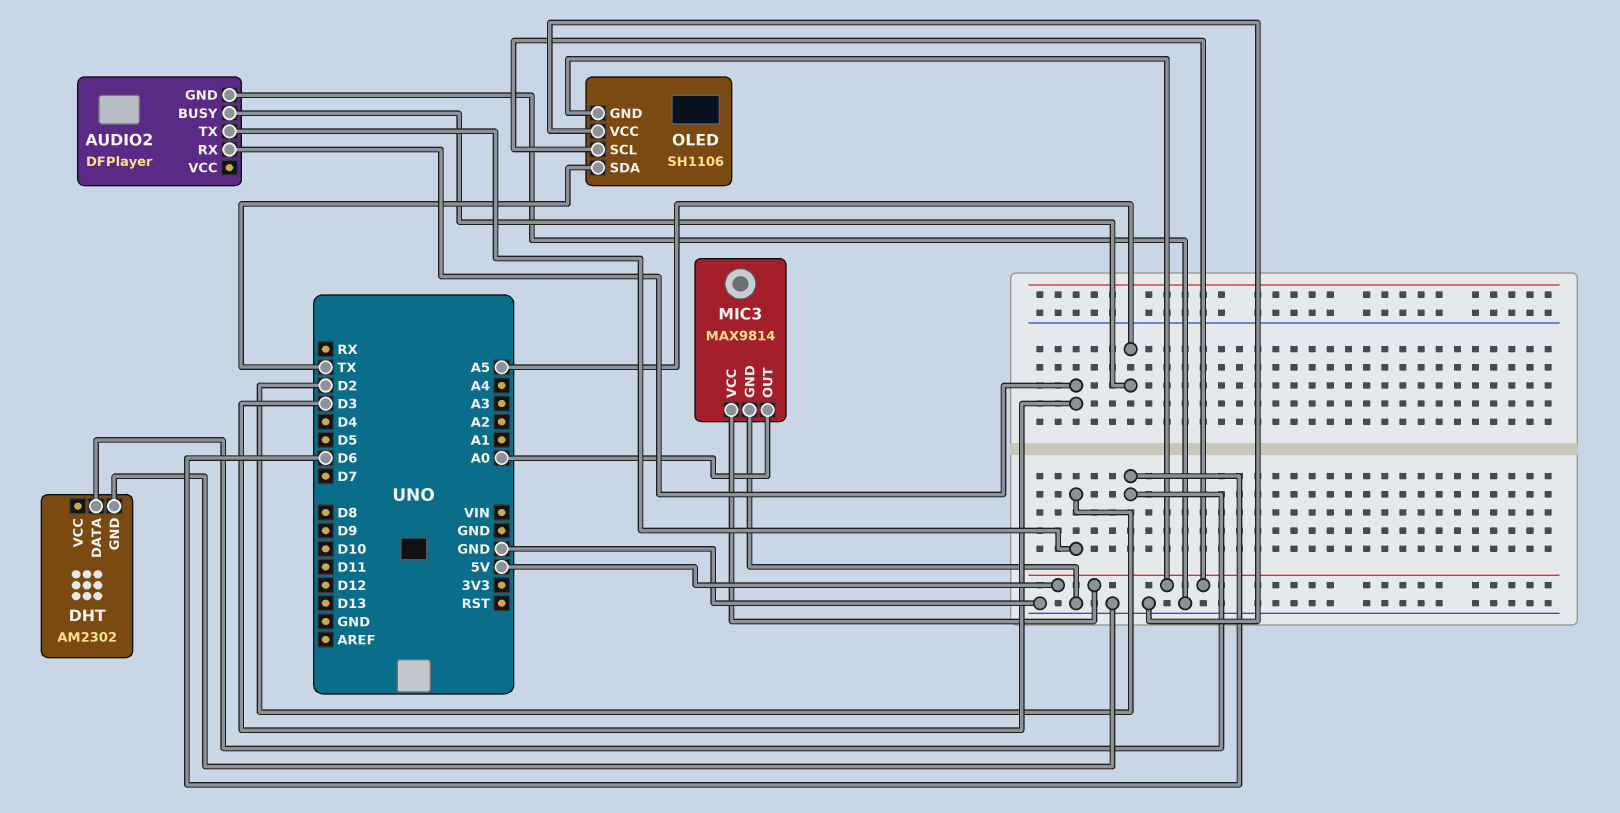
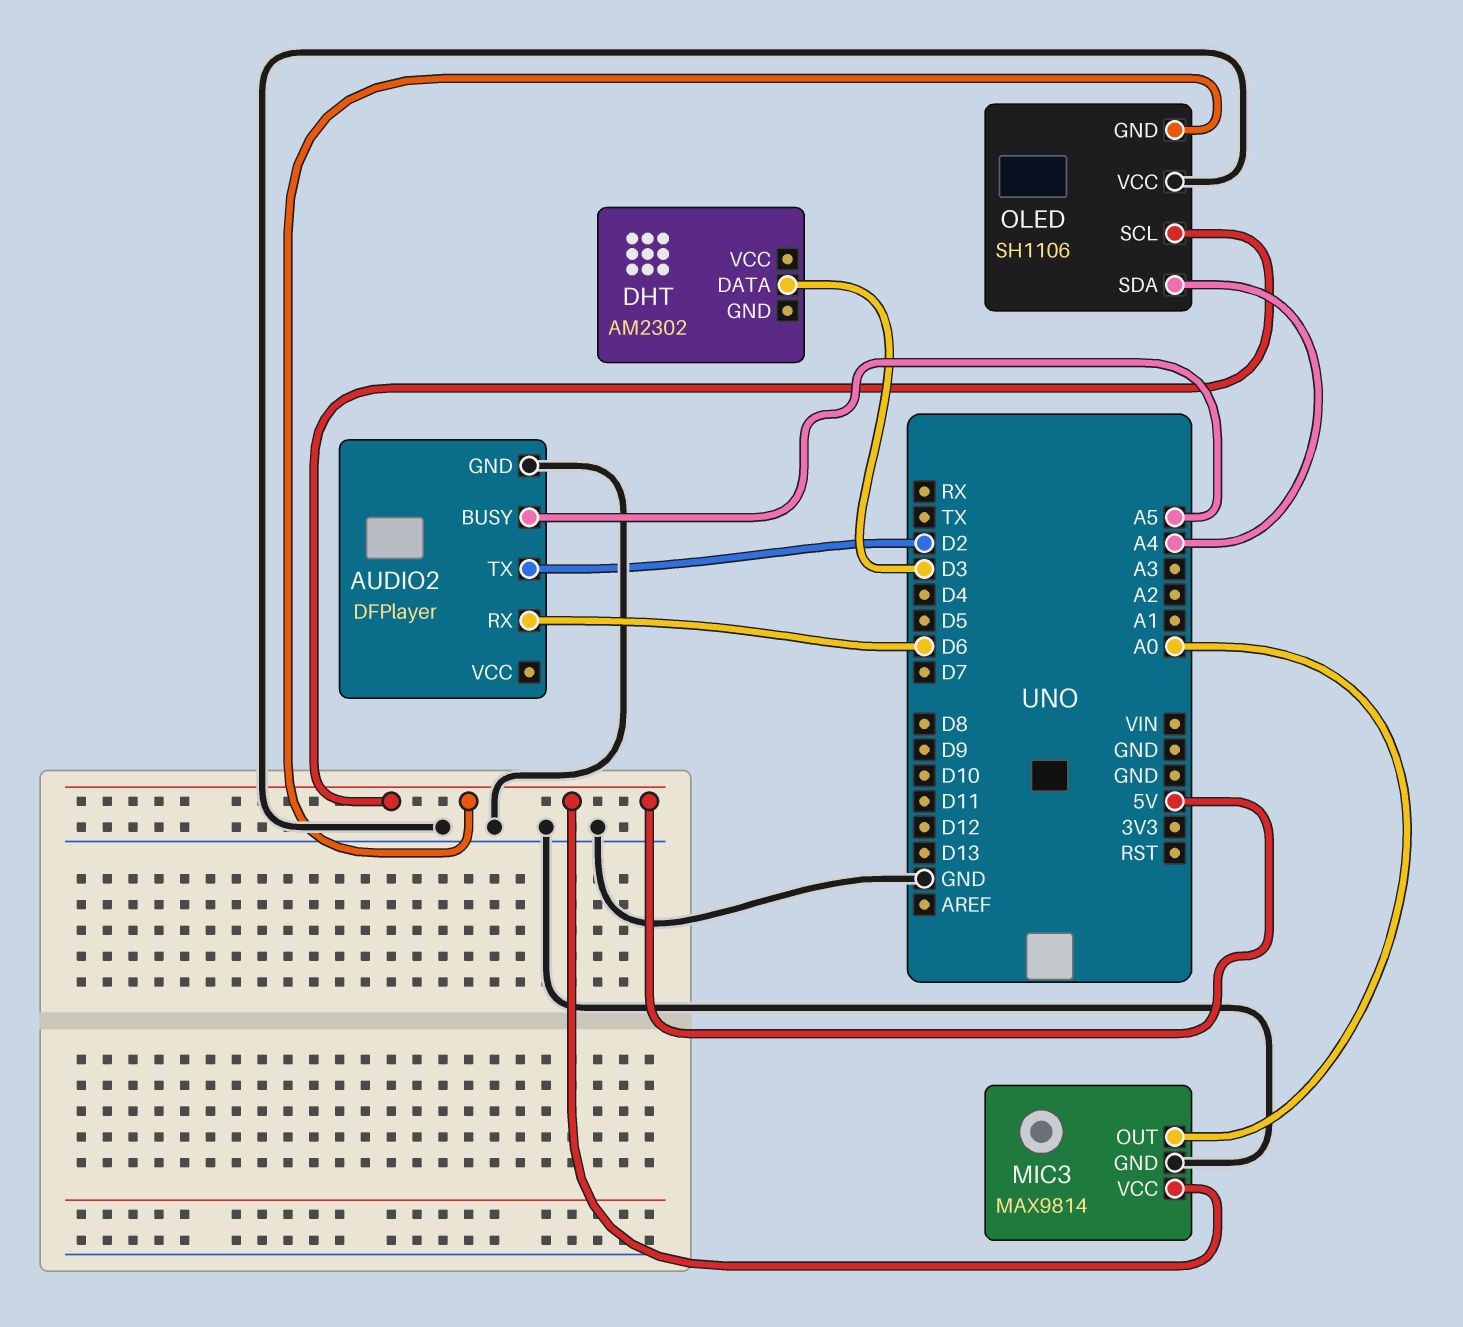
AUDIO2 pin RX: D3 -> D6
DHT pin DATA: D6 -> D3
DHT pin GND: GND -> none
OLED pin SDA: TX -> A4

